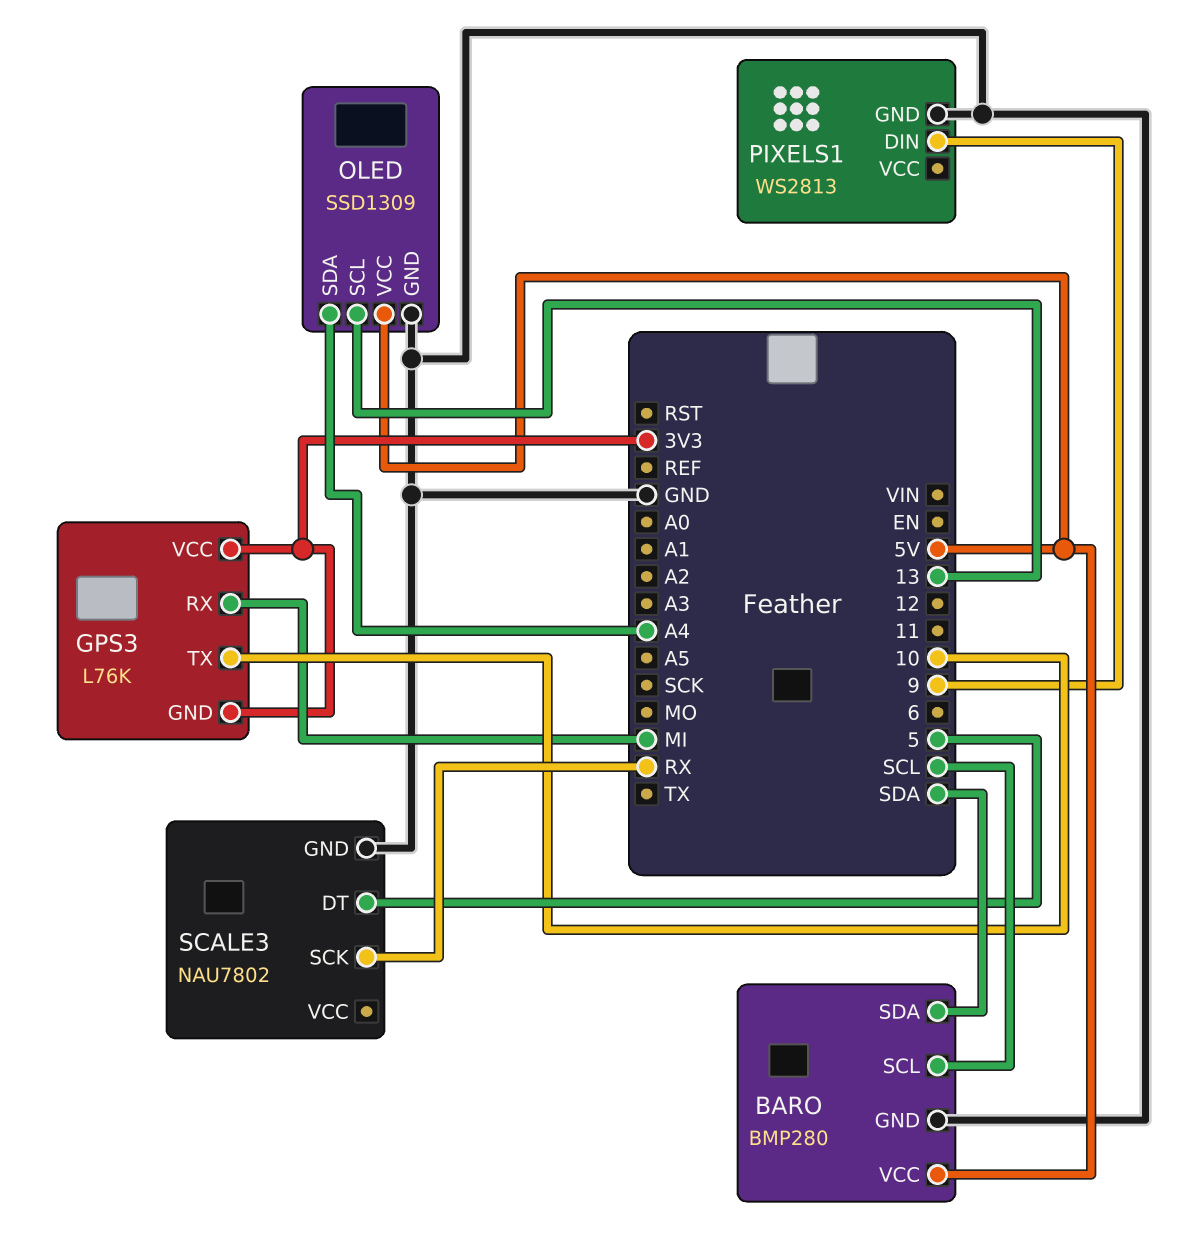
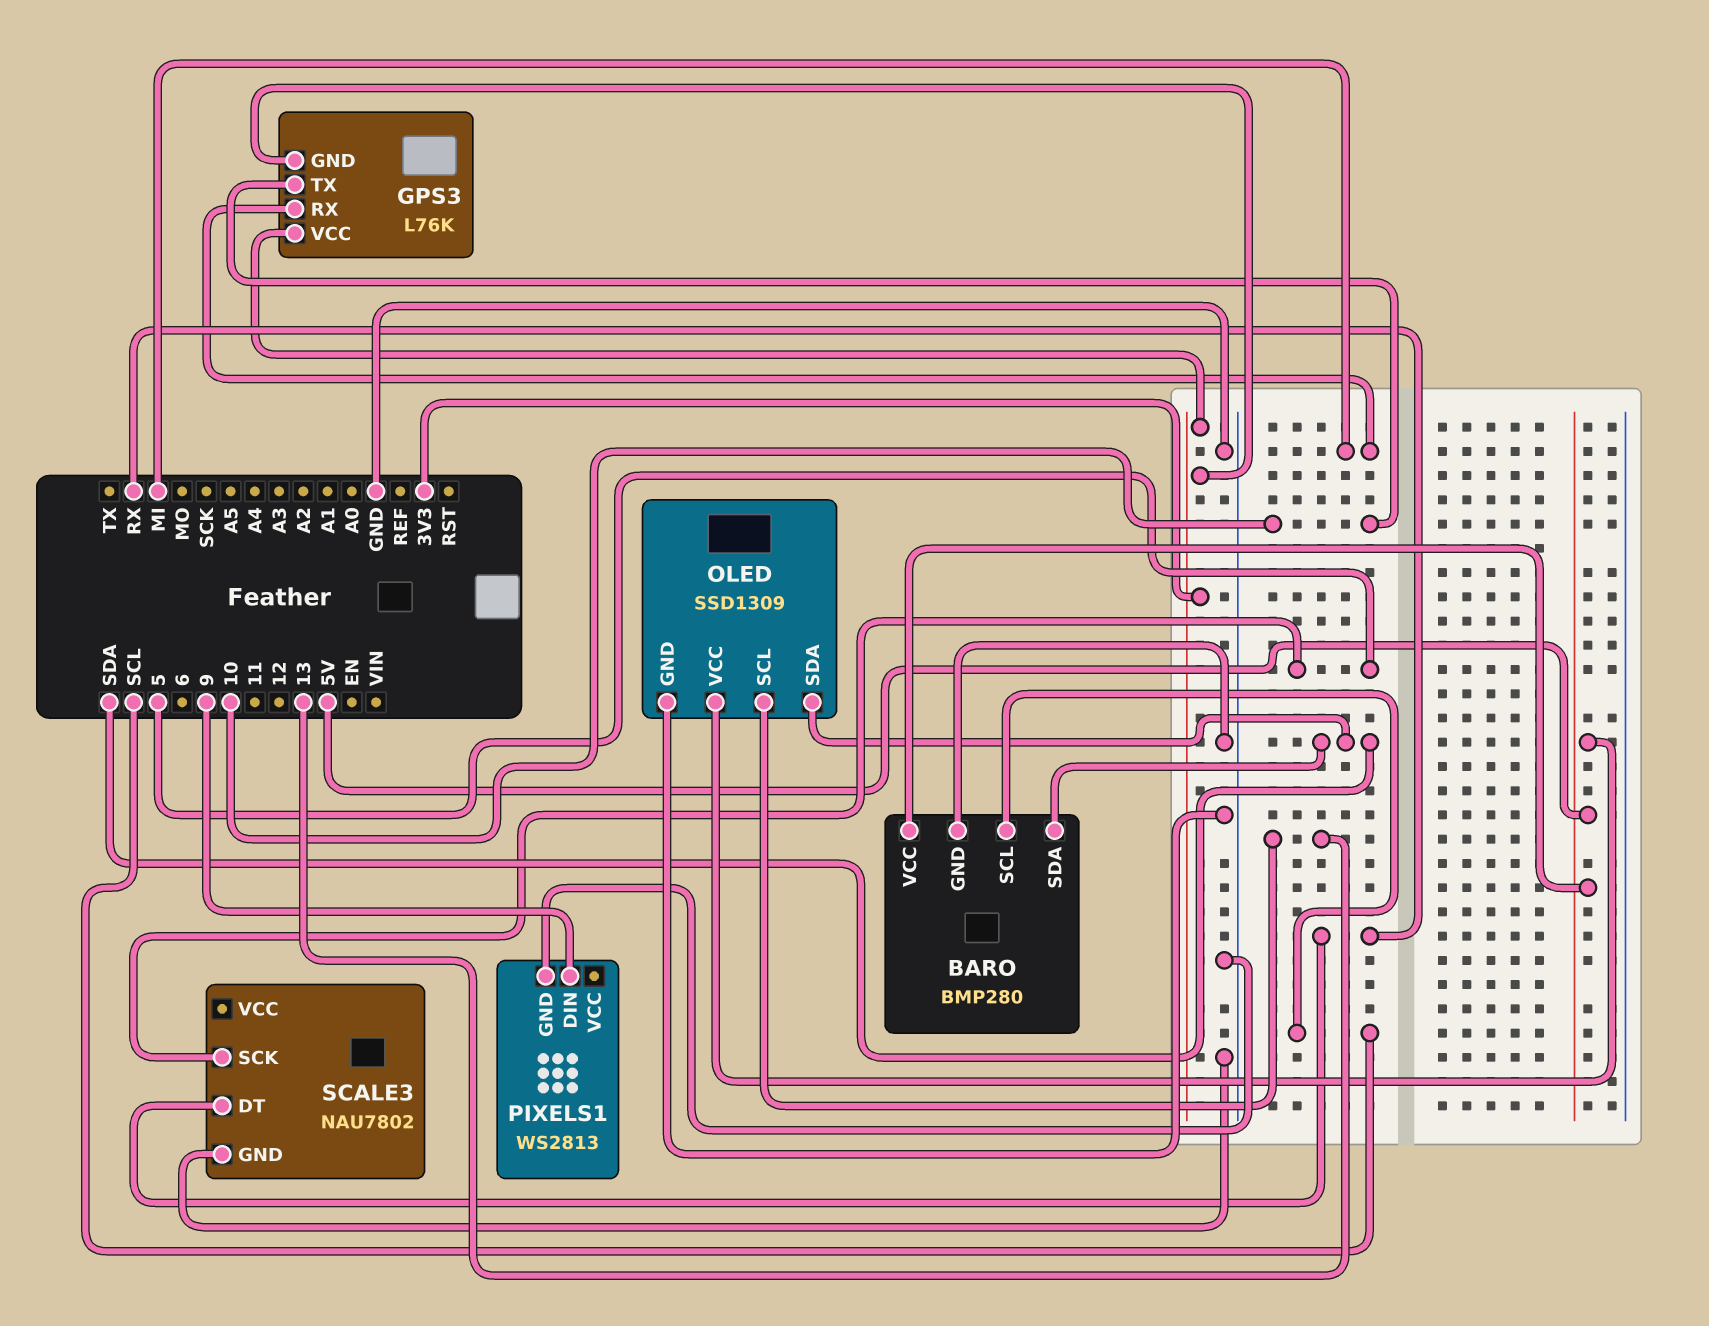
OLED pin SDA: A4 -> SDA
SCALE3 pin DT: 5 -> RX
SCALE3 pin SCK: RX -> 5

